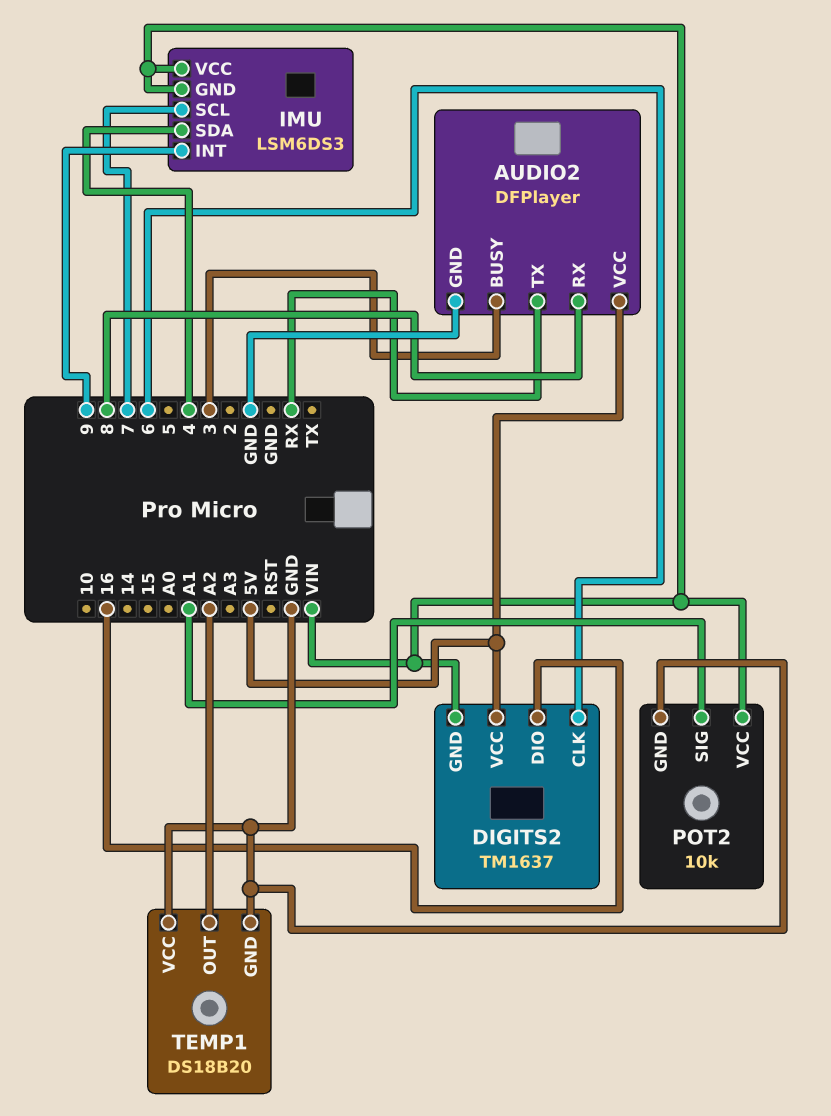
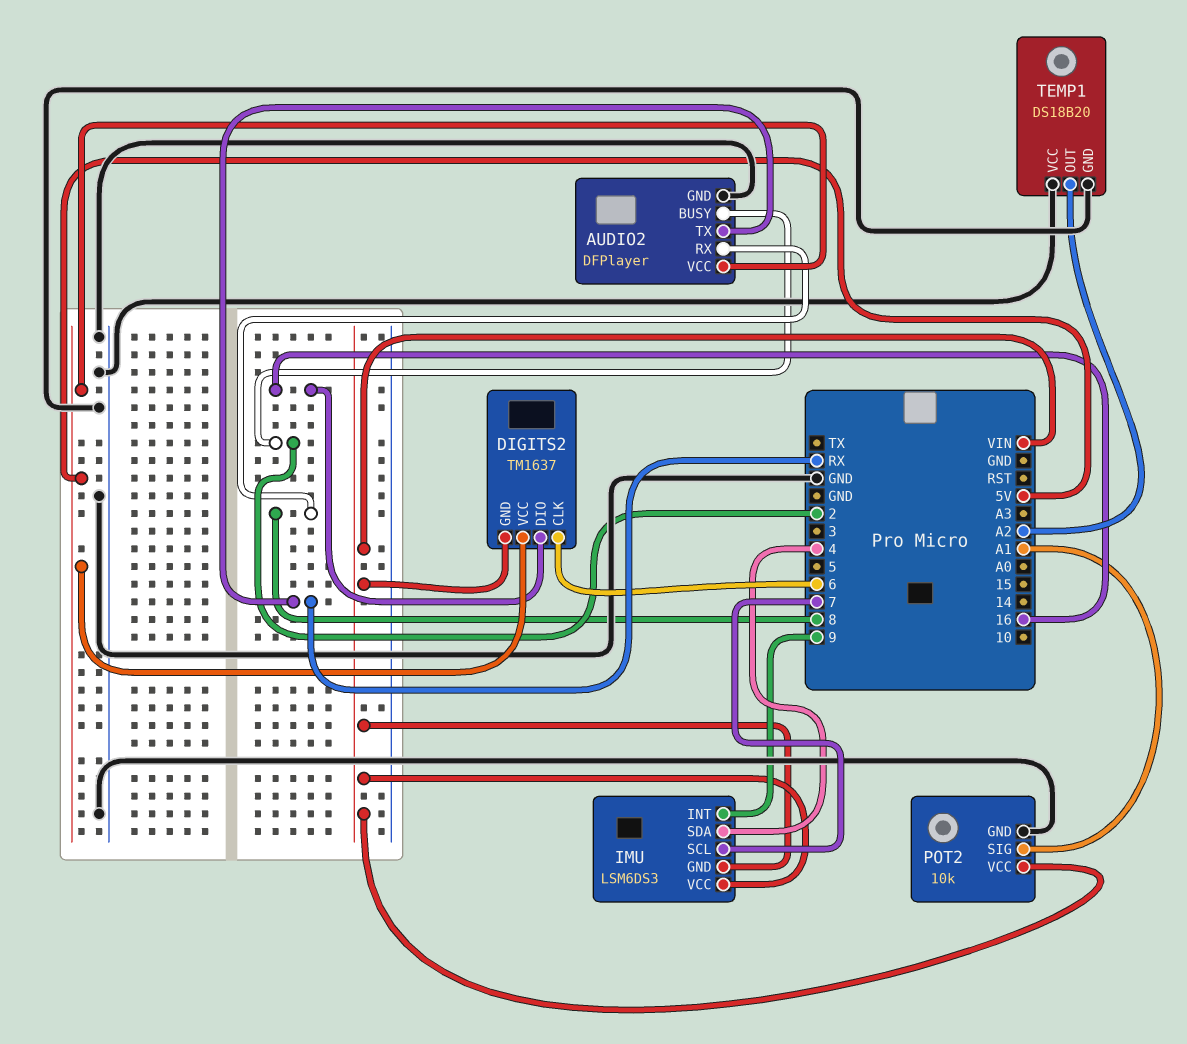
AUDIO2 pin BUSY: 3 -> 2

